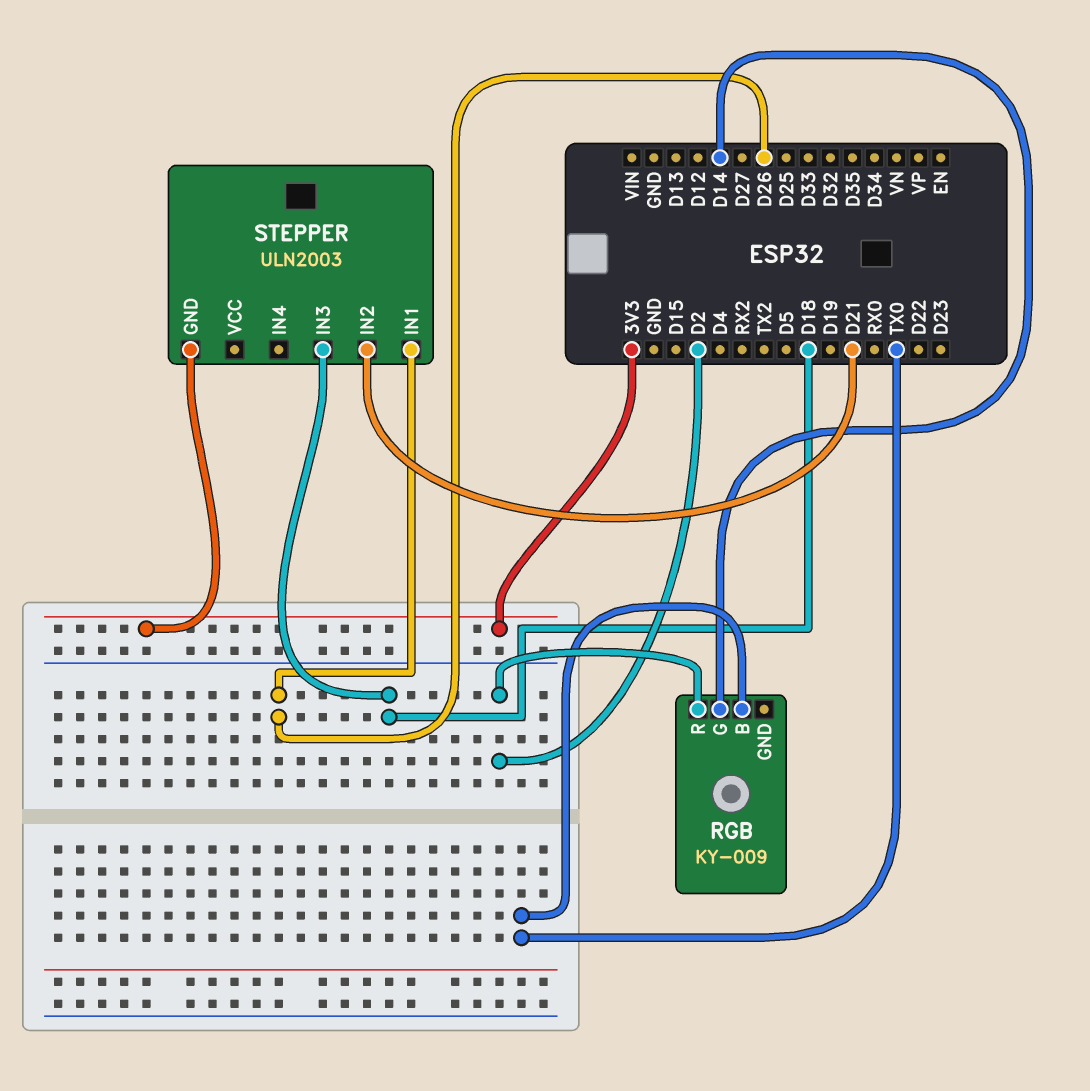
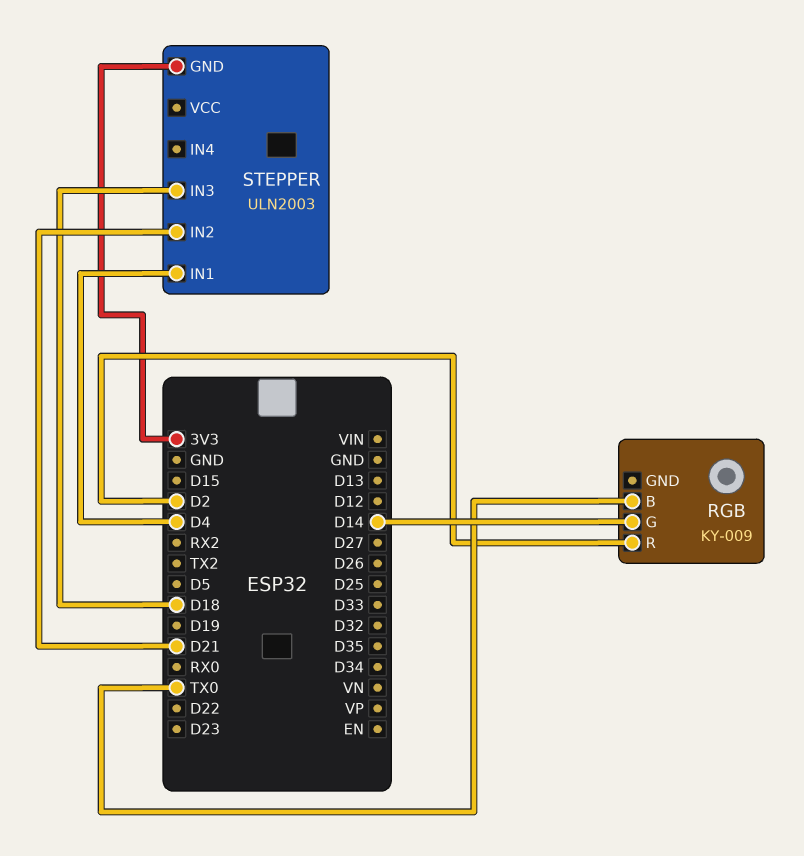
STEPPER pin IN1: D26 -> D4

